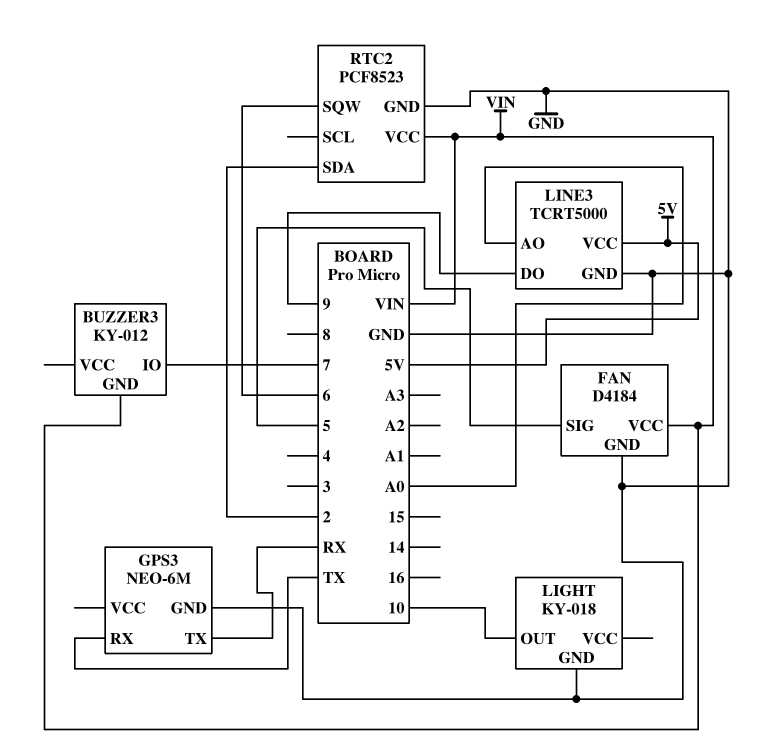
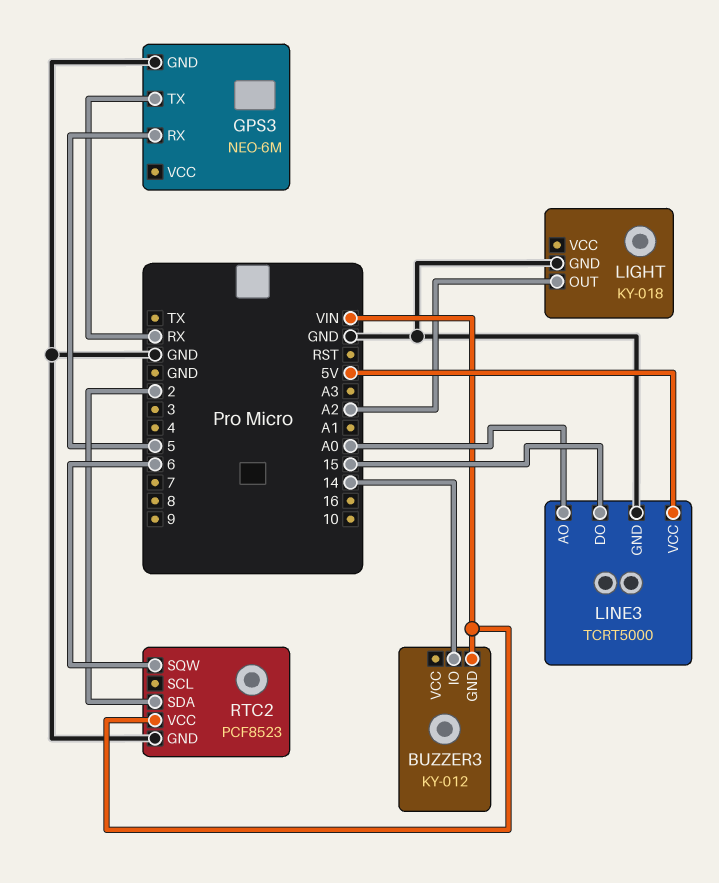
BUZZER3 pin IO: 7 -> 14
FAN: D4184 -> none
FAN pin GND: GND -> none
FAN pin SIG: 5 -> none
FAN pin VCC: VIN -> none
GPS3 pin RX: TX -> 5
LIGHT pin OUT: 10 -> A2
LINE3 pin DO: 9 -> 15

